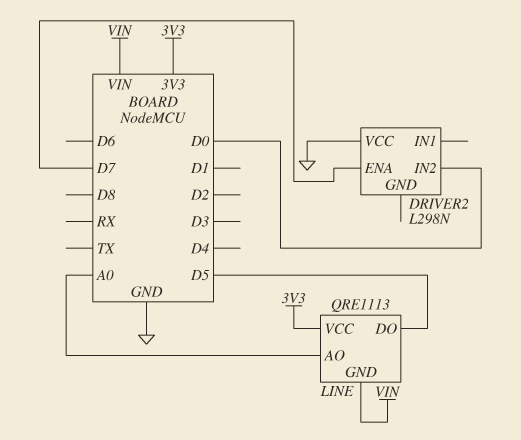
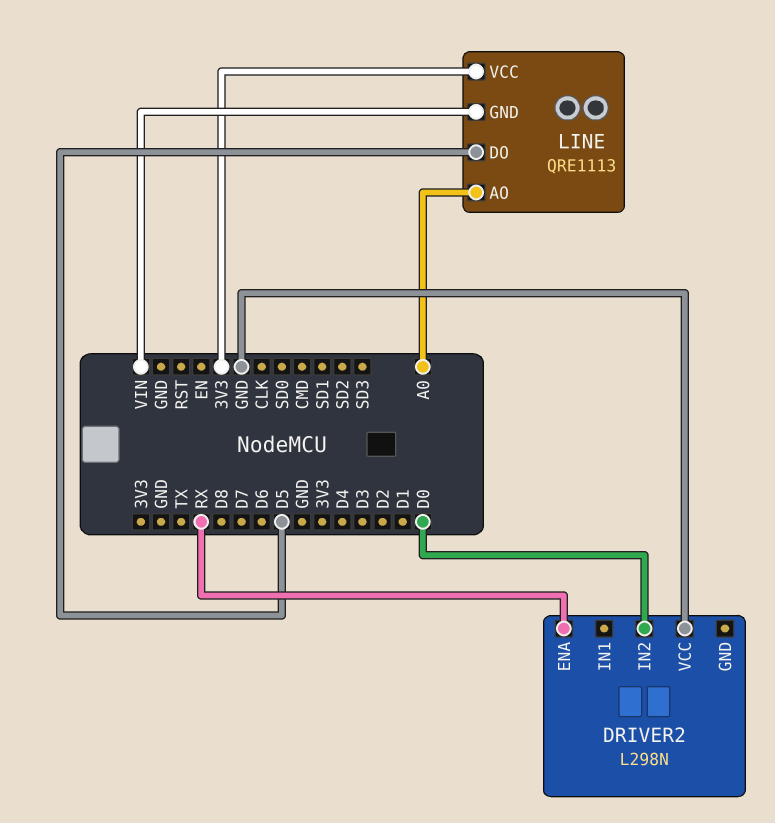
DRIVER2 pin ENA: D7 -> RX

